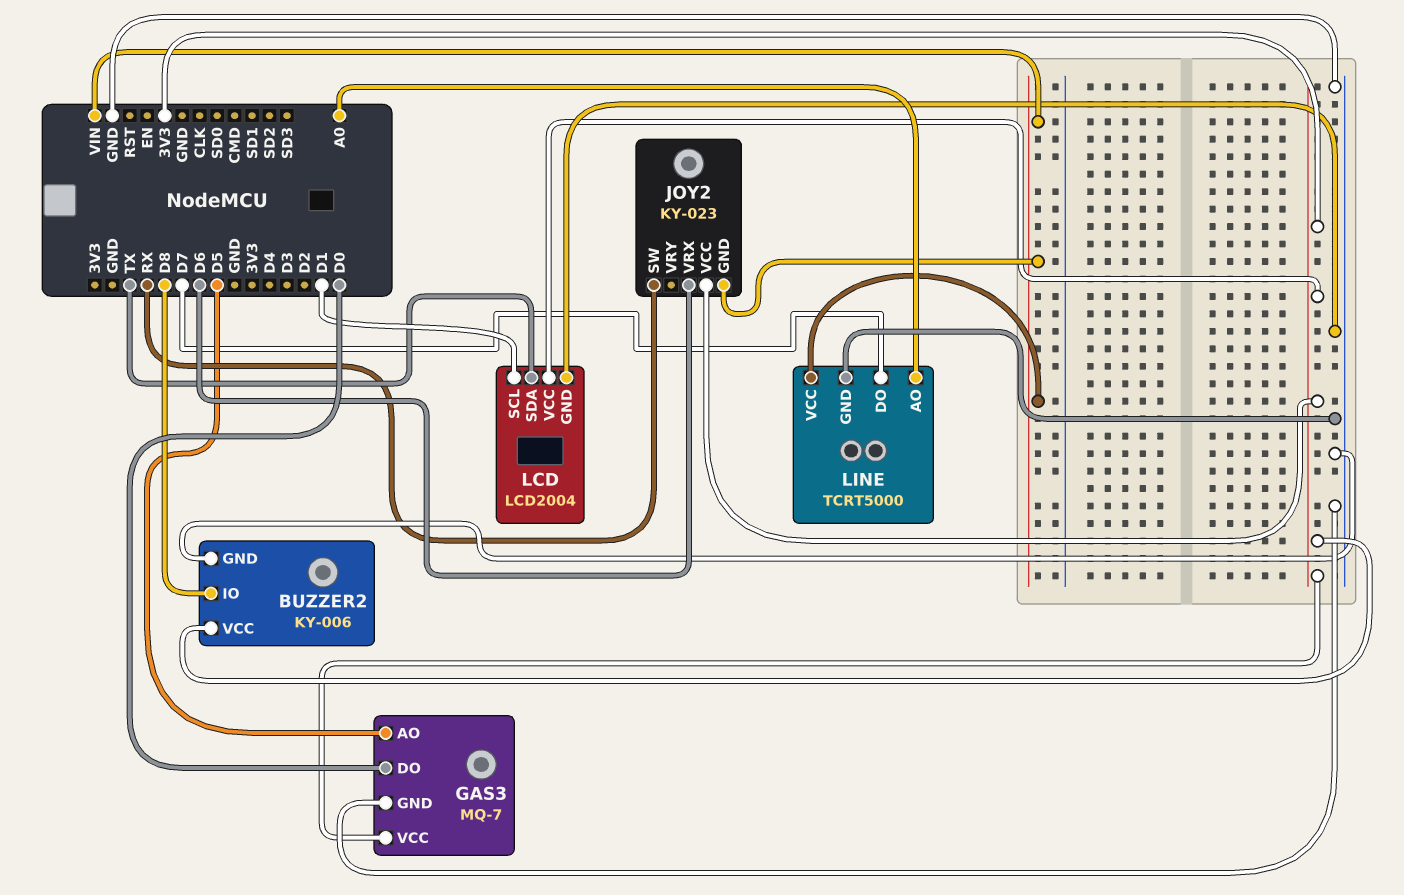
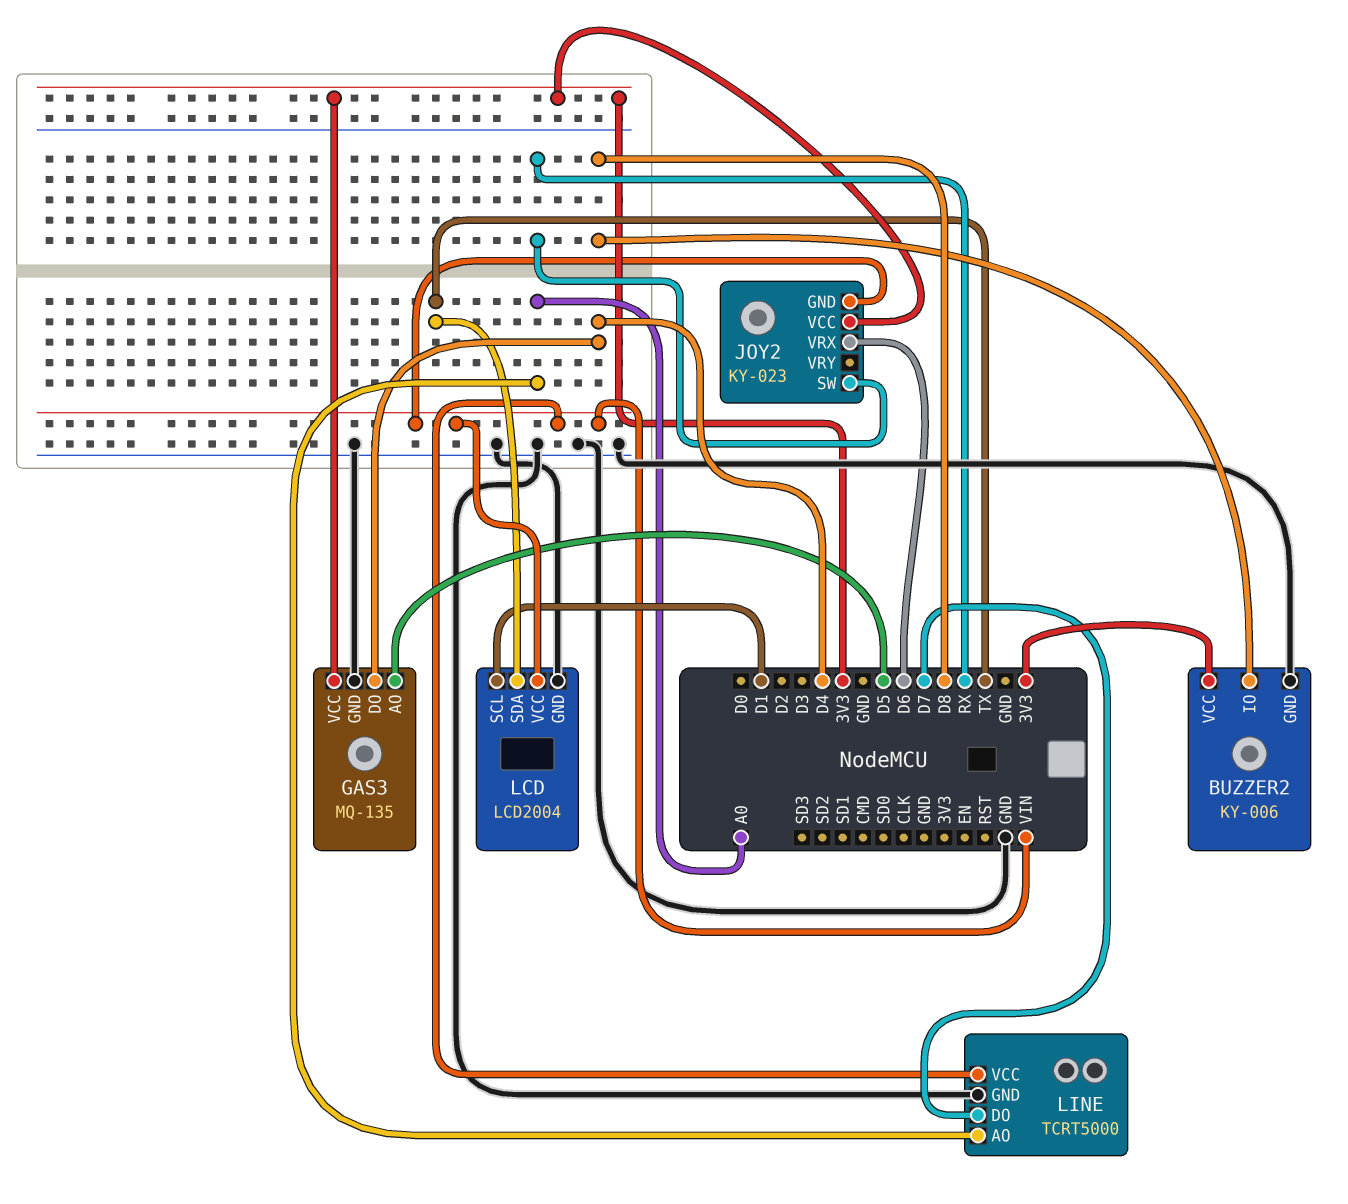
GAS3: MQ-7 -> MQ-135
GAS3 pin DO: D0 -> D4
LCD pin VCC: 3V3 -> VIN

